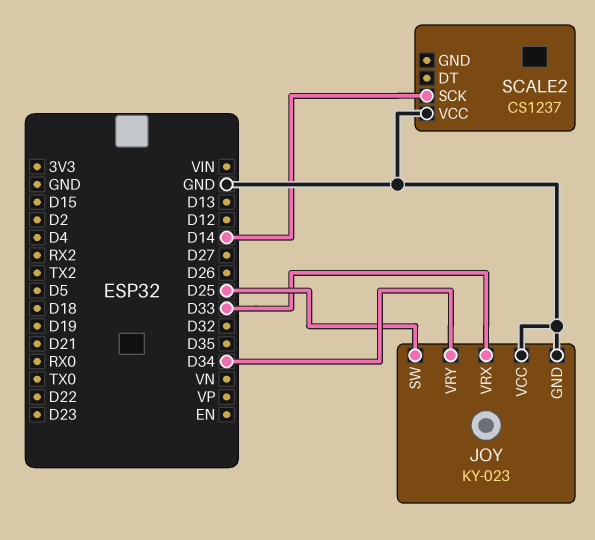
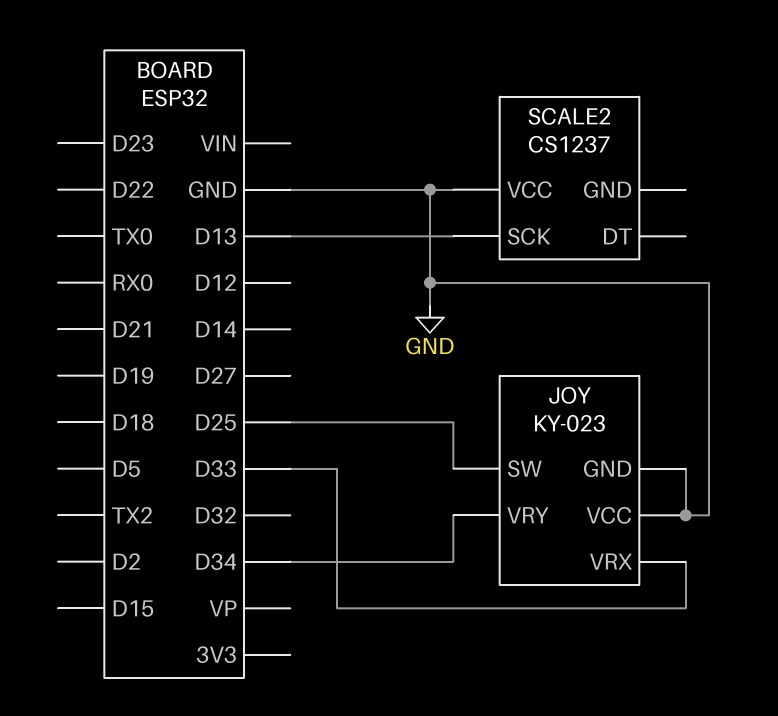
SCALE2 pin SCK: D14 -> D13

